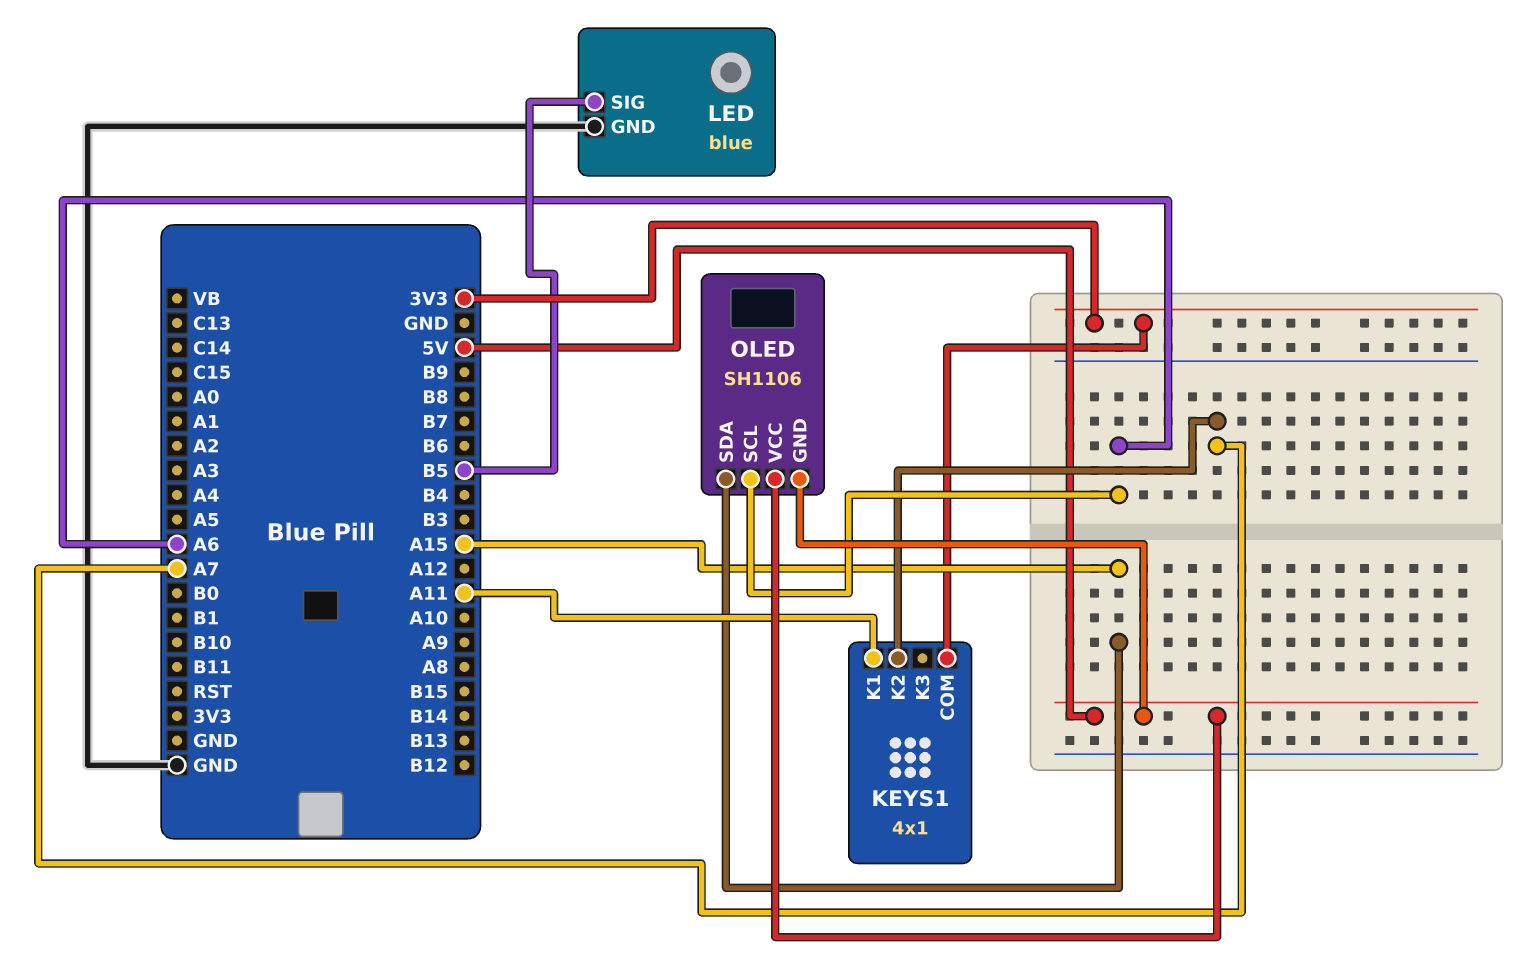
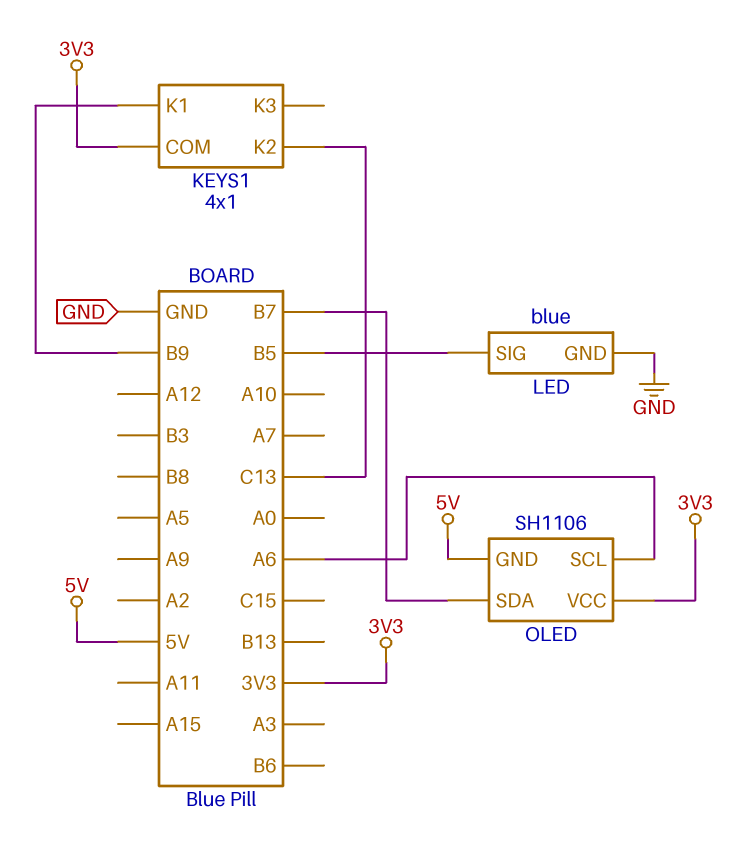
KEYS1 pin K1: A11 -> B9
KEYS1 pin K2: A7 -> C13
OLED pin SDA: A15 -> B7
OLED pin VCC: 5V -> 3V3

